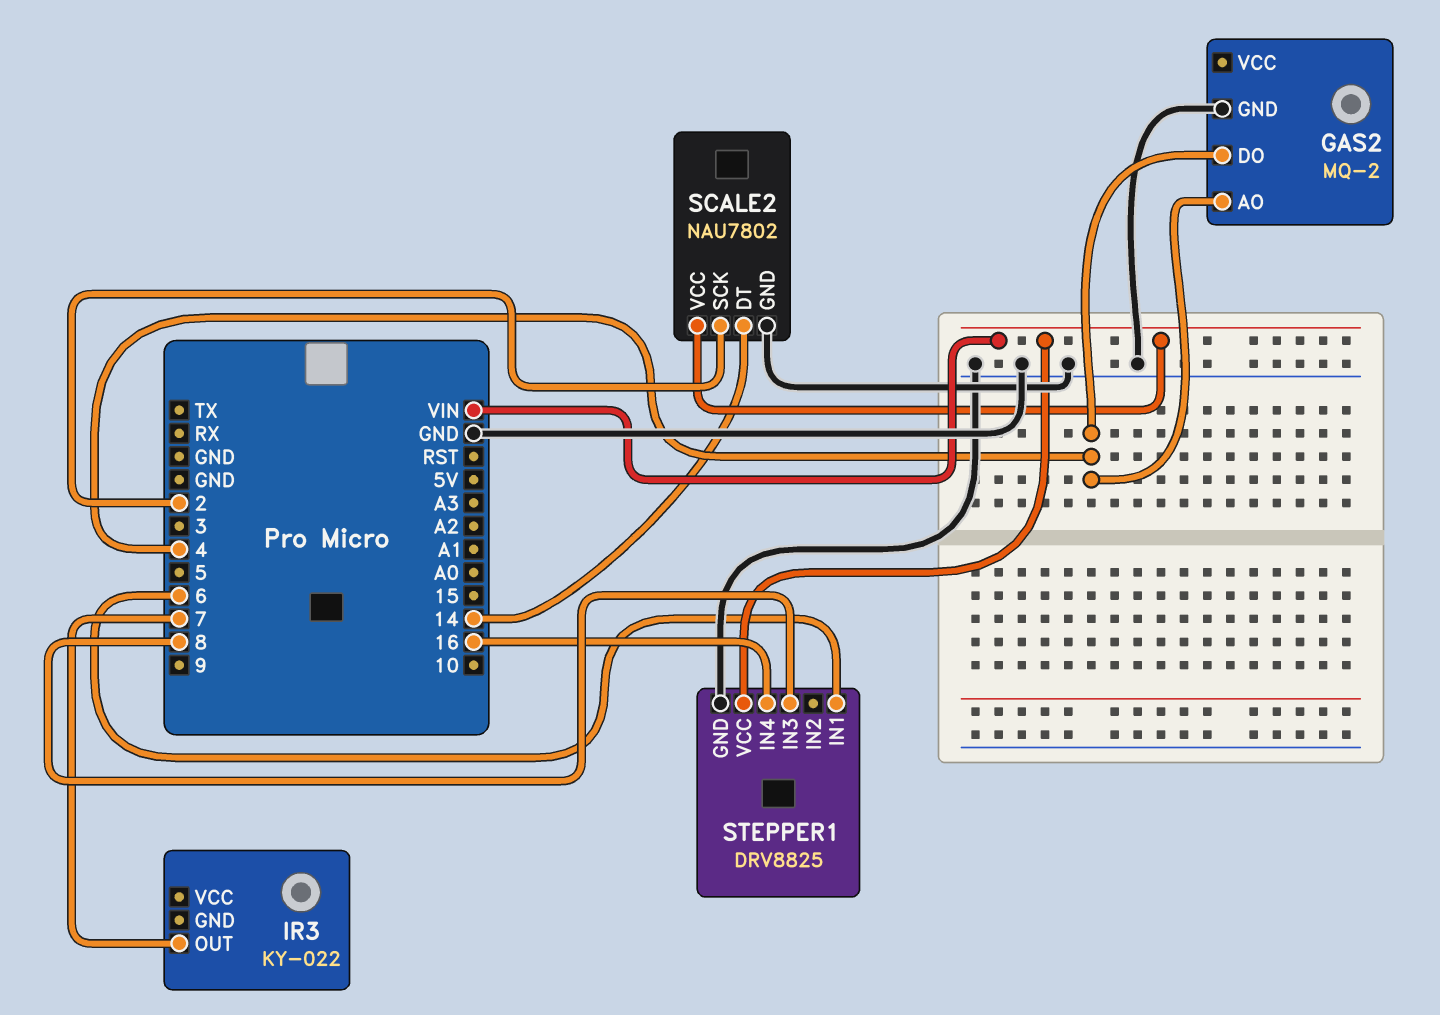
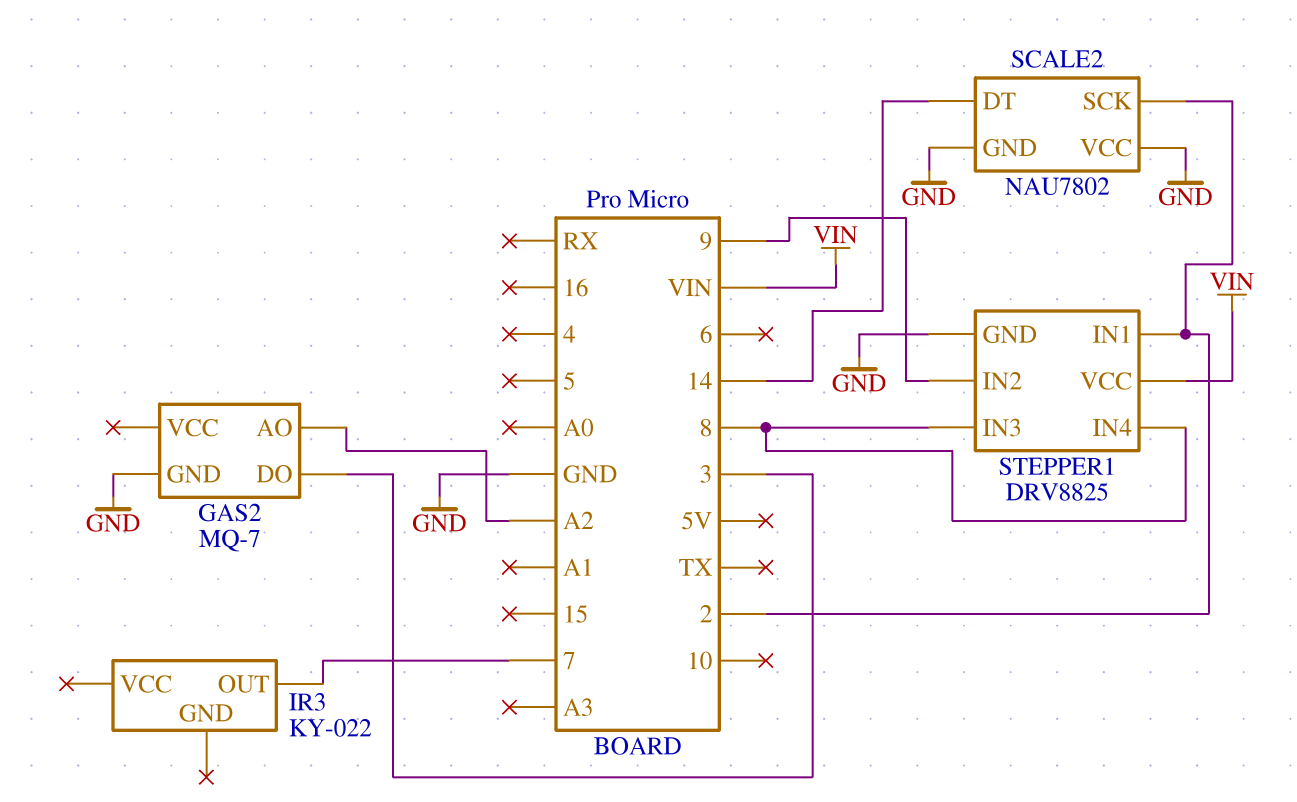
GAS2: MQ-2 -> MQ-7
GAS2 pin AO: 4 -> A2
GAS2 pin DO: 4 -> 3
SCALE2 pin VCC: VIN -> GND
STEPPER1 pin IN1: 6 -> 2
STEPPER1 pin IN2: none -> 9
STEPPER1 pin IN4: 16 -> 8

